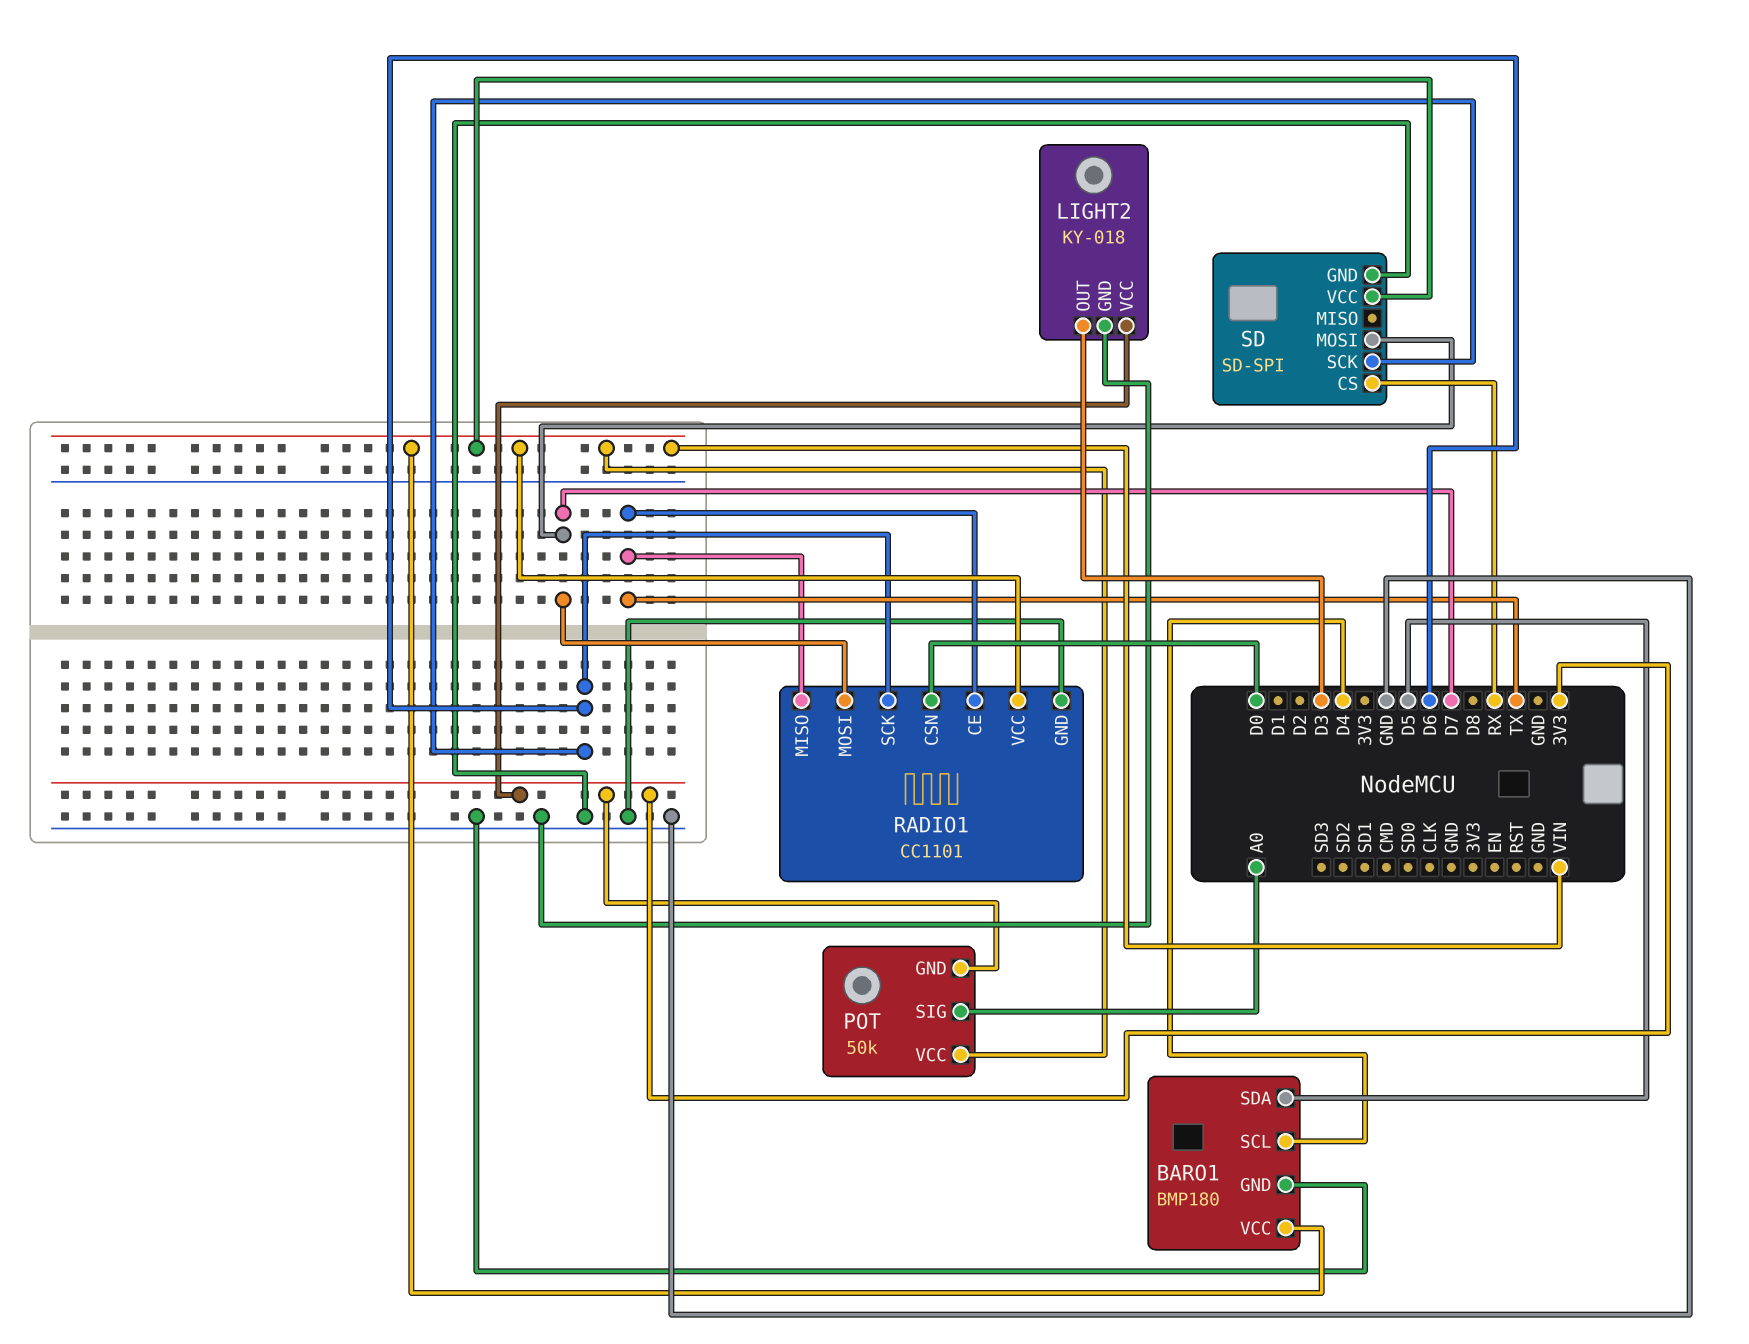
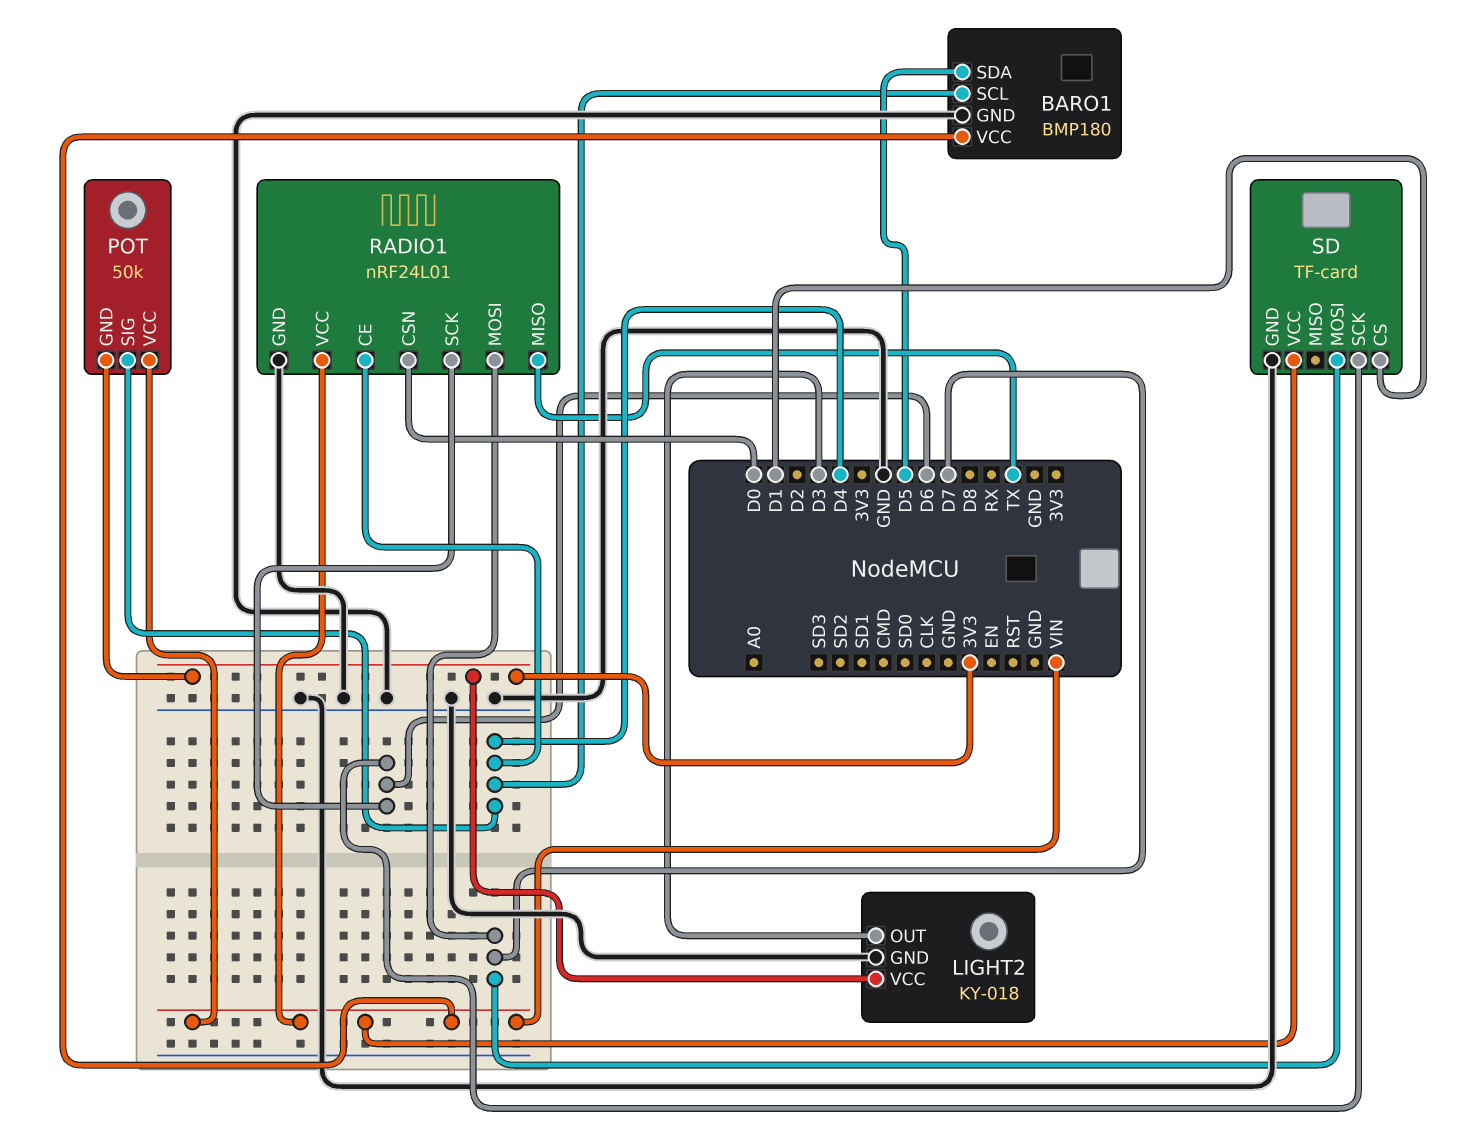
POT pin SIG: A0 -> D4
RADIO1: CC1101 -> nRF24L01
RADIO1 pin CE: TX -> D4
SD: SD-SPI -> TF-card
SD pin CS: RX -> D1

